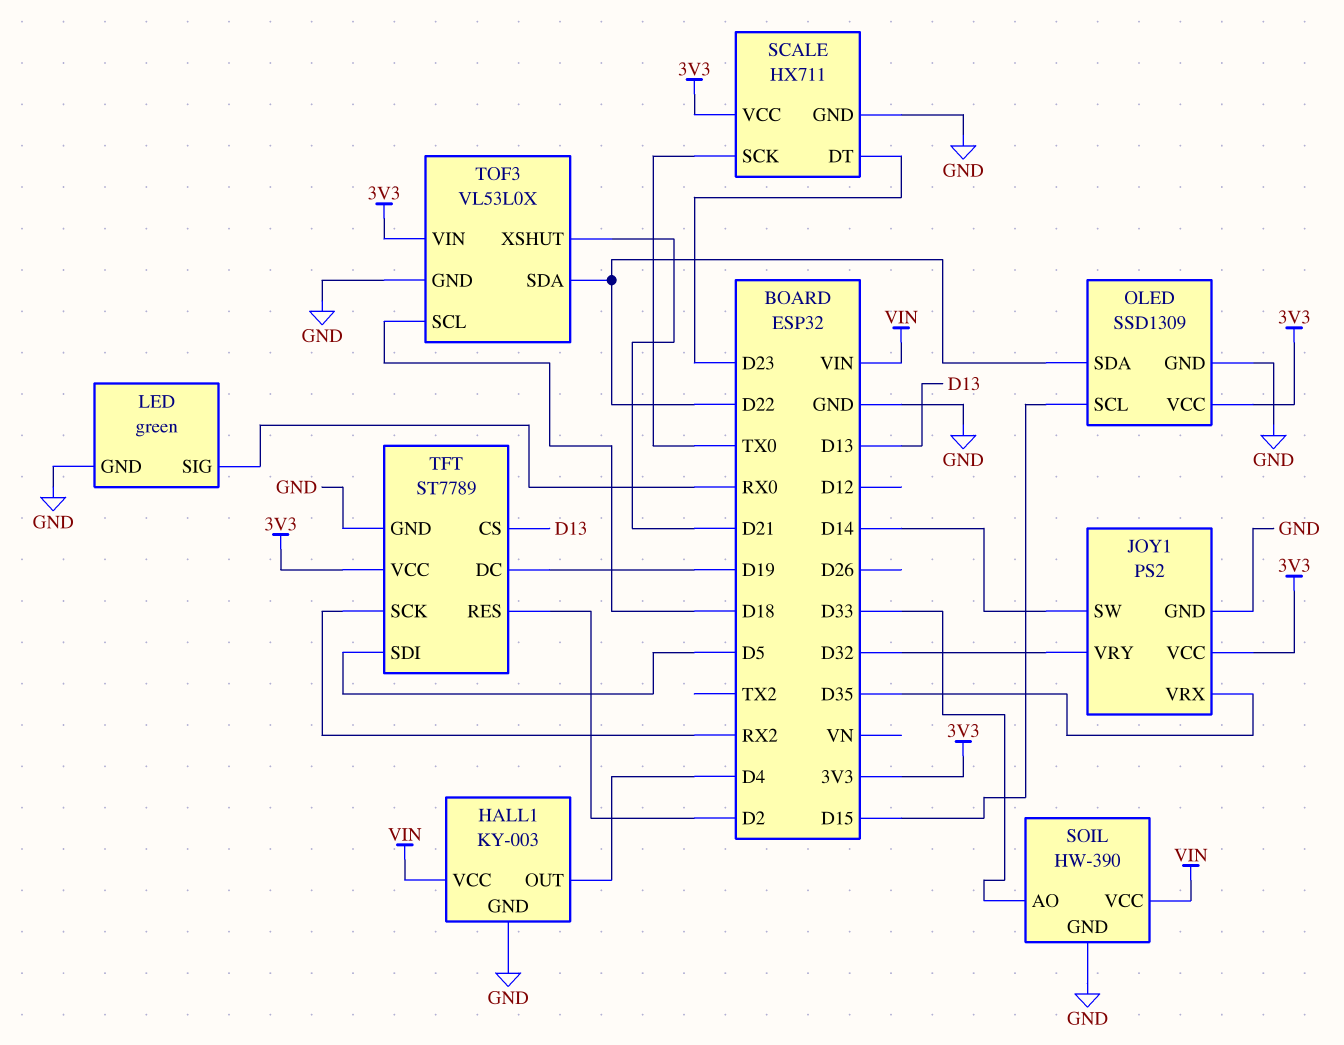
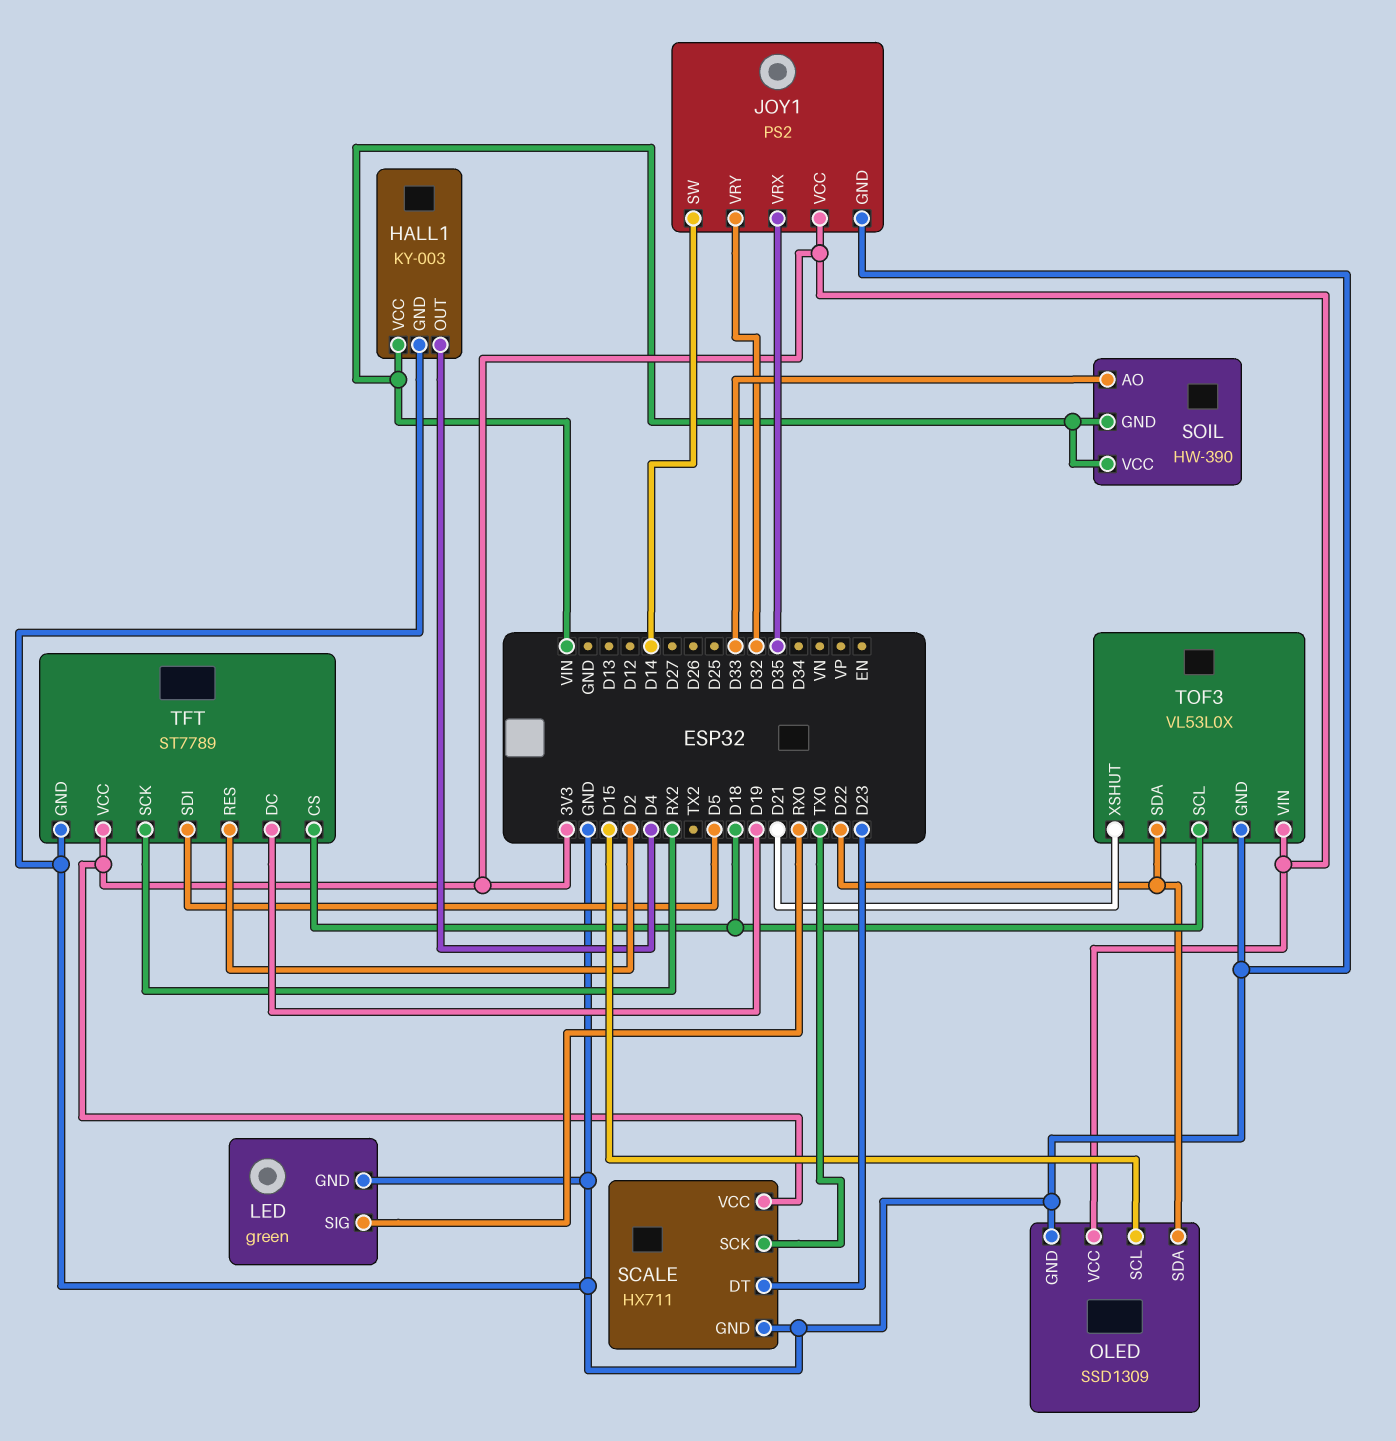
SOIL pin GND: GND -> VIN
TFT pin CS: D13 -> D18

